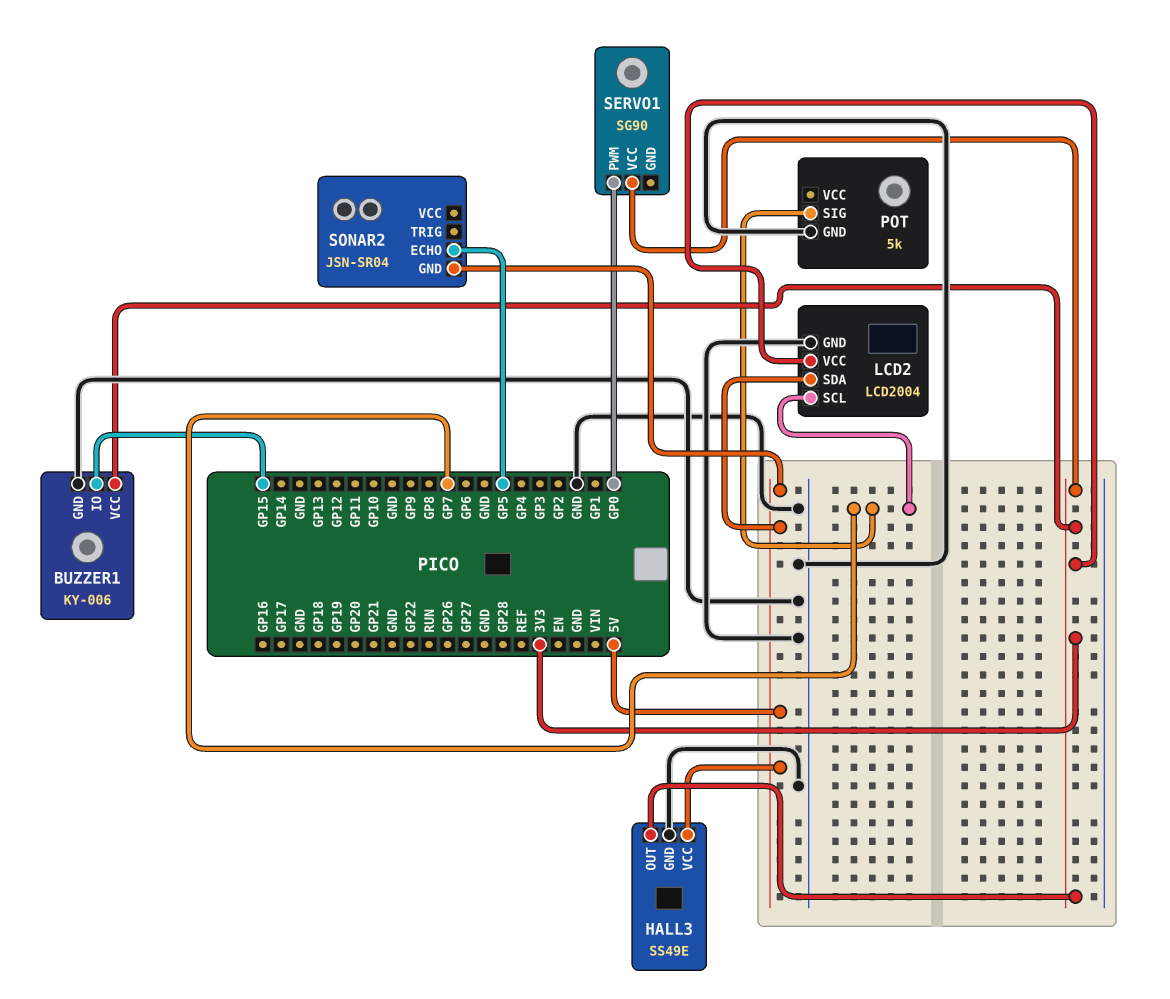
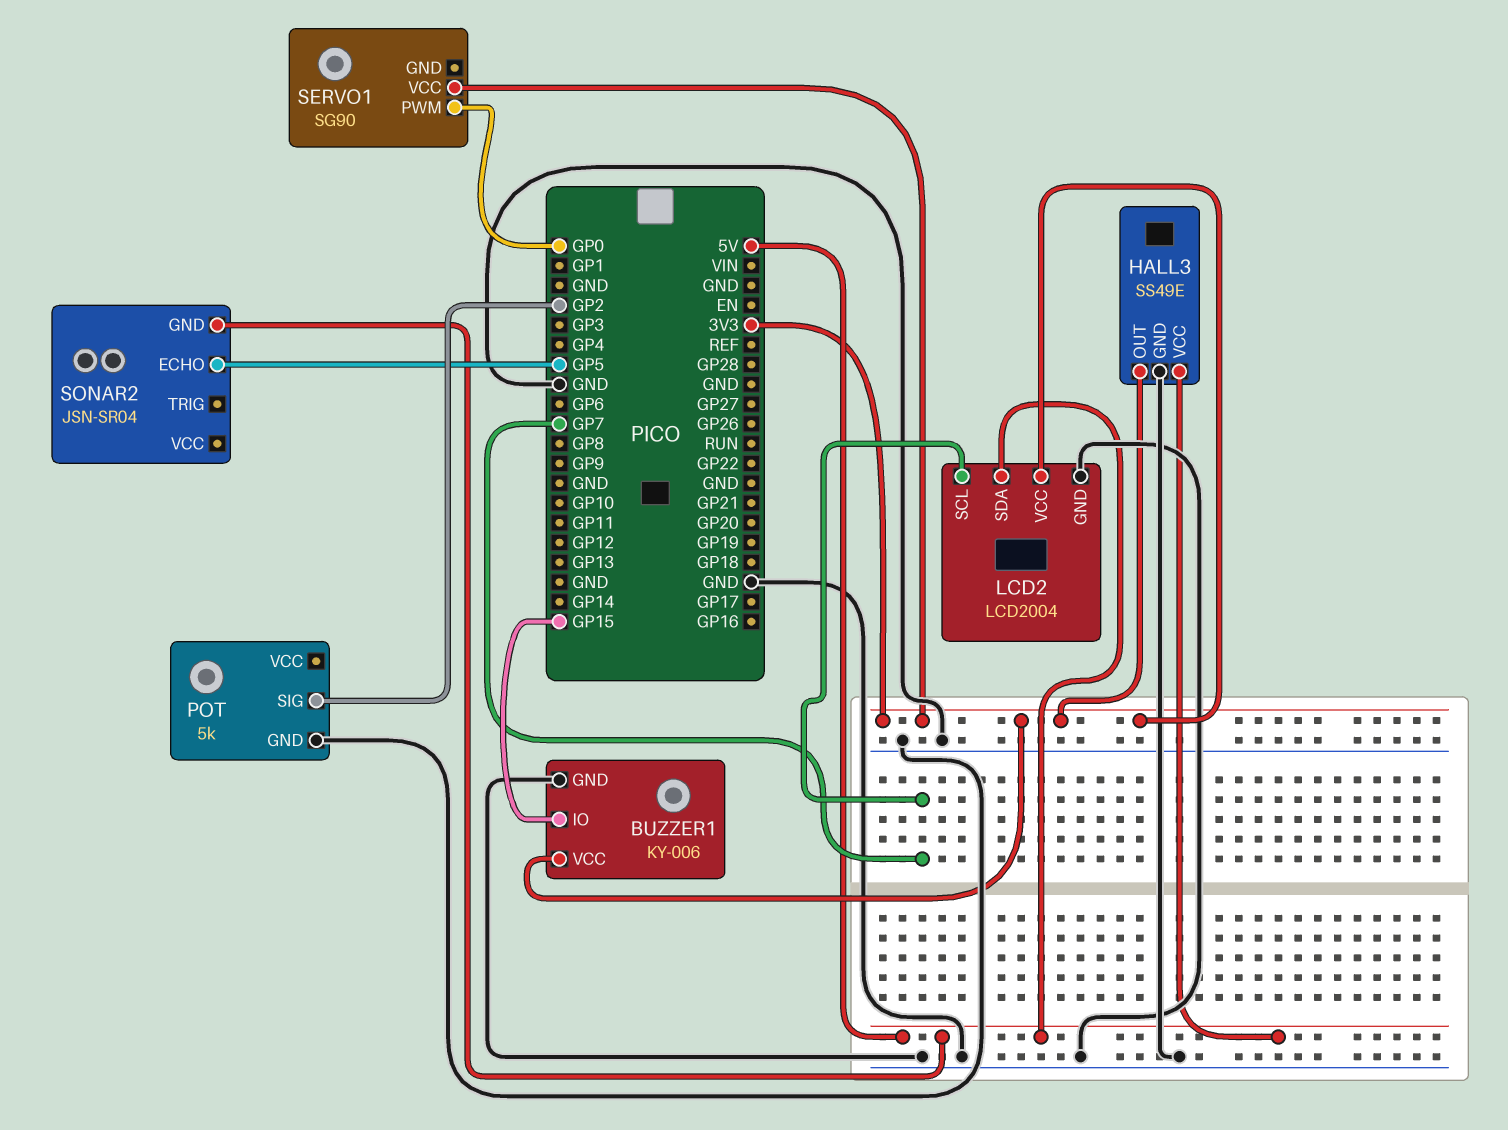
POT pin SIG: GP7 -> GP2

